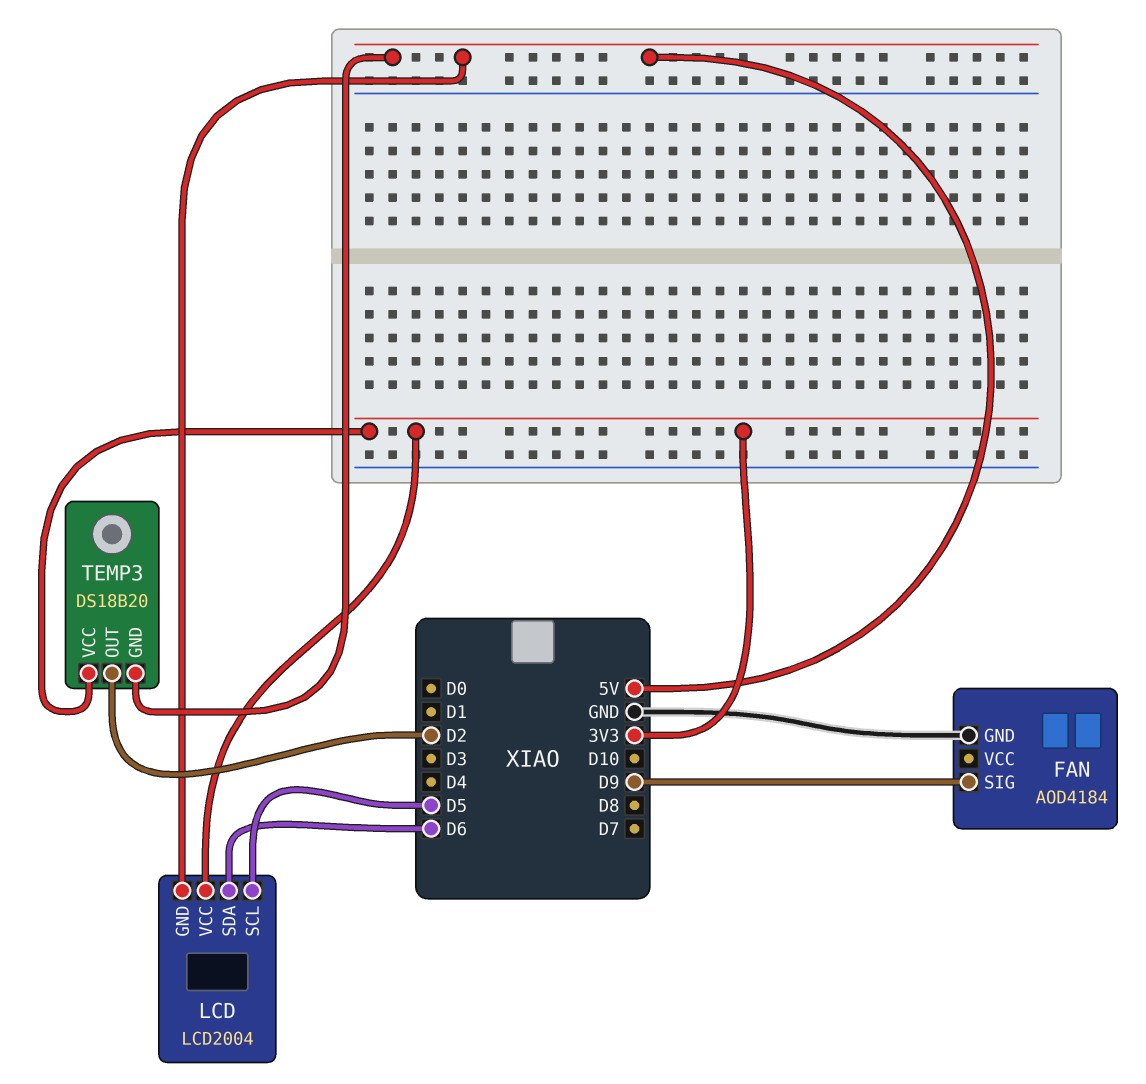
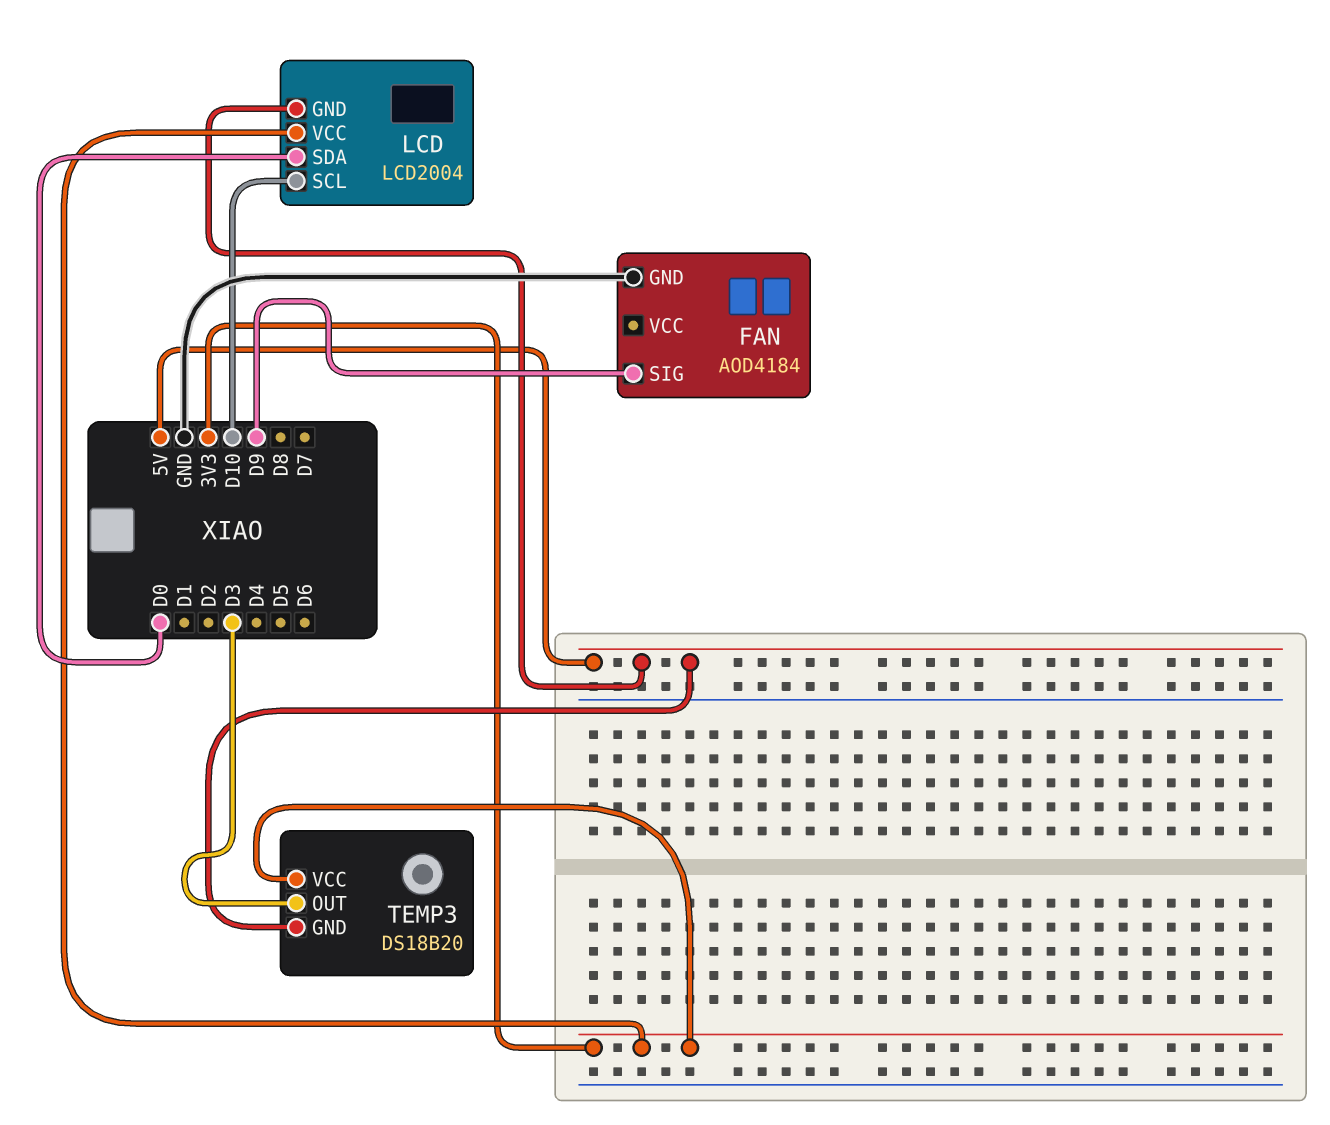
LCD pin SCL: D5 -> D10
LCD pin SDA: D6 -> D0
TEMP3 pin OUT: D2 -> D3

